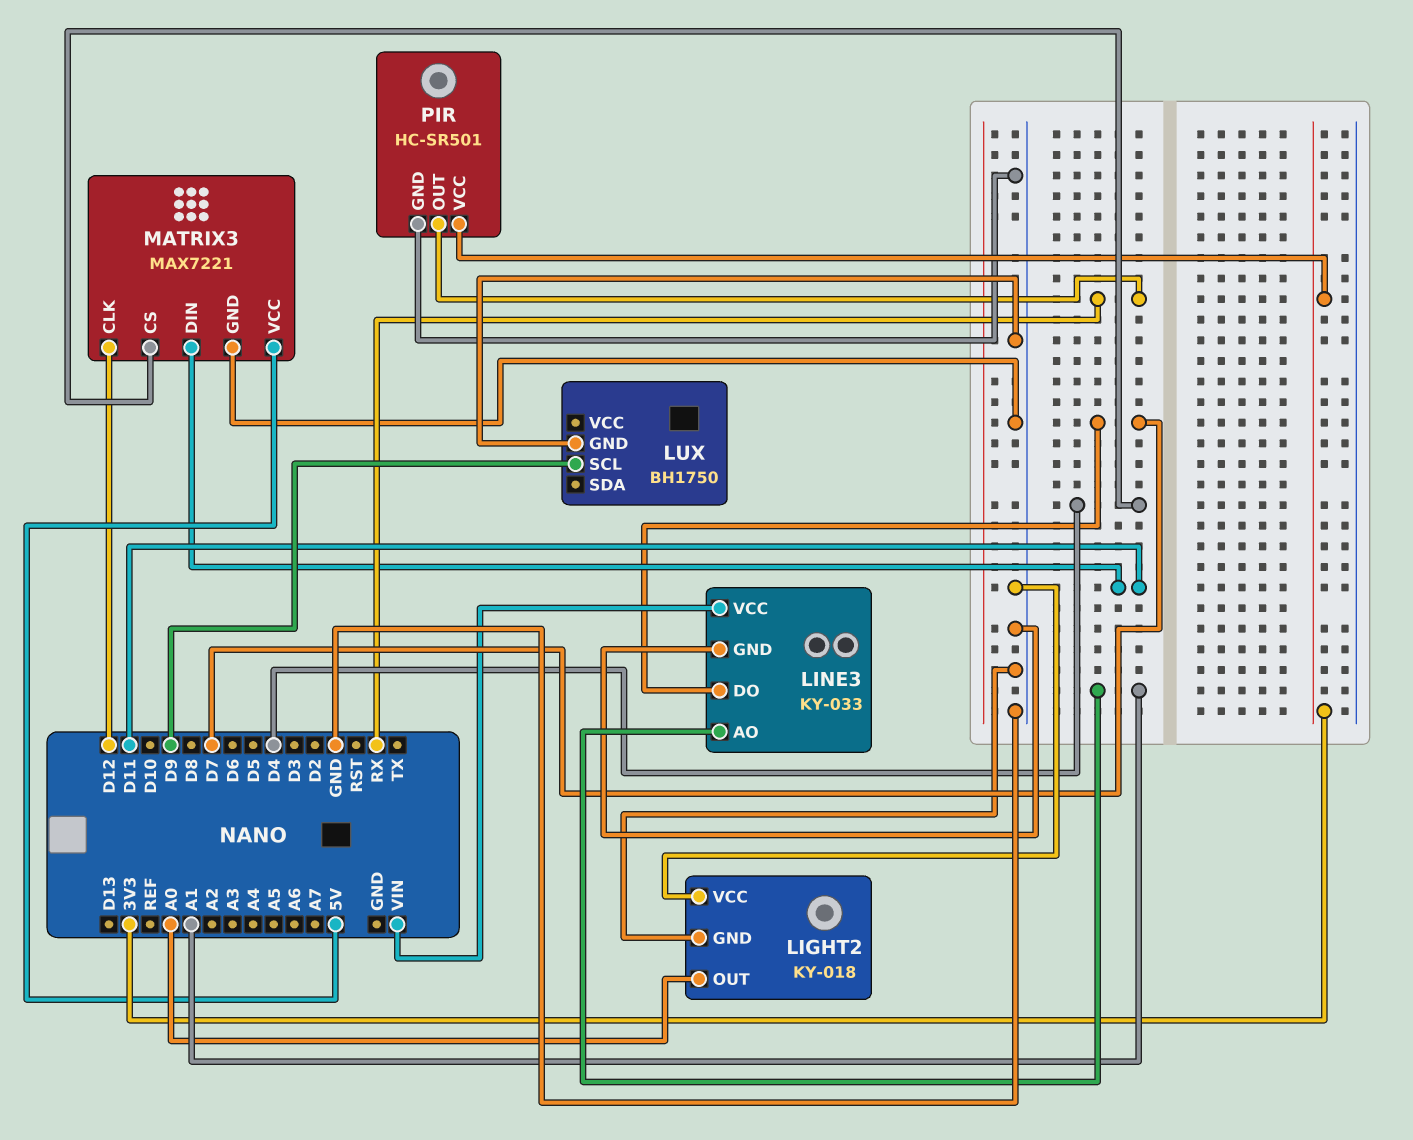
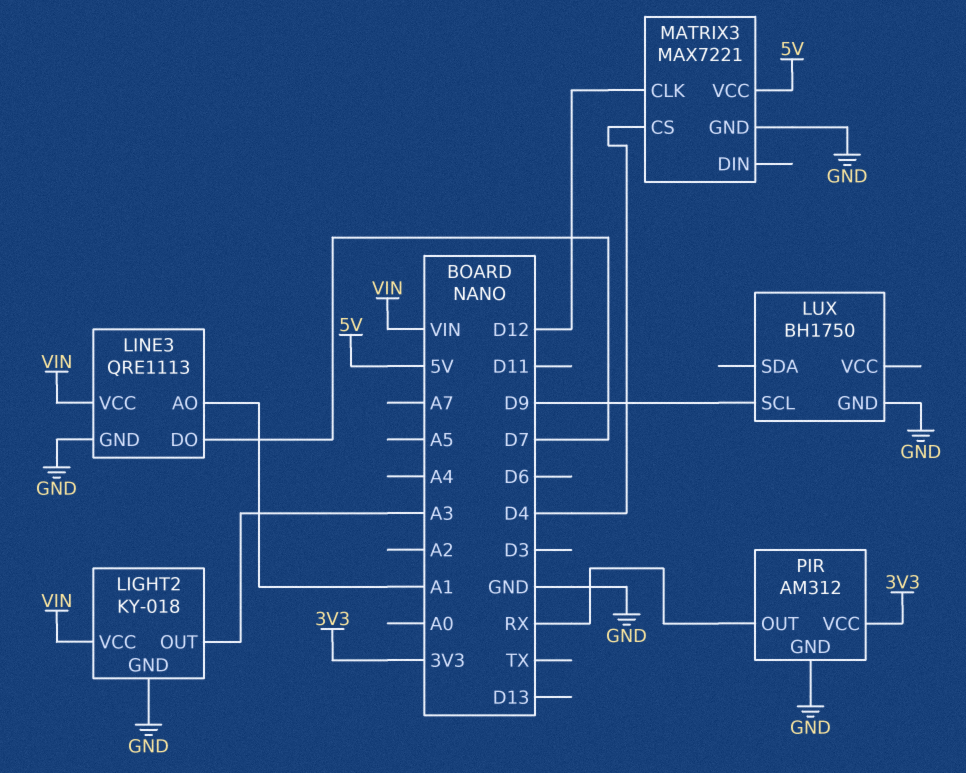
LIGHT2 pin OUT: A0 -> A3
LIGHT2 pin VCC: GND -> VIN
LINE3: KY-033 -> QRE1113
MATRIX3 pin DIN: D11 -> none
PIR: HC-SR501 -> AM312

